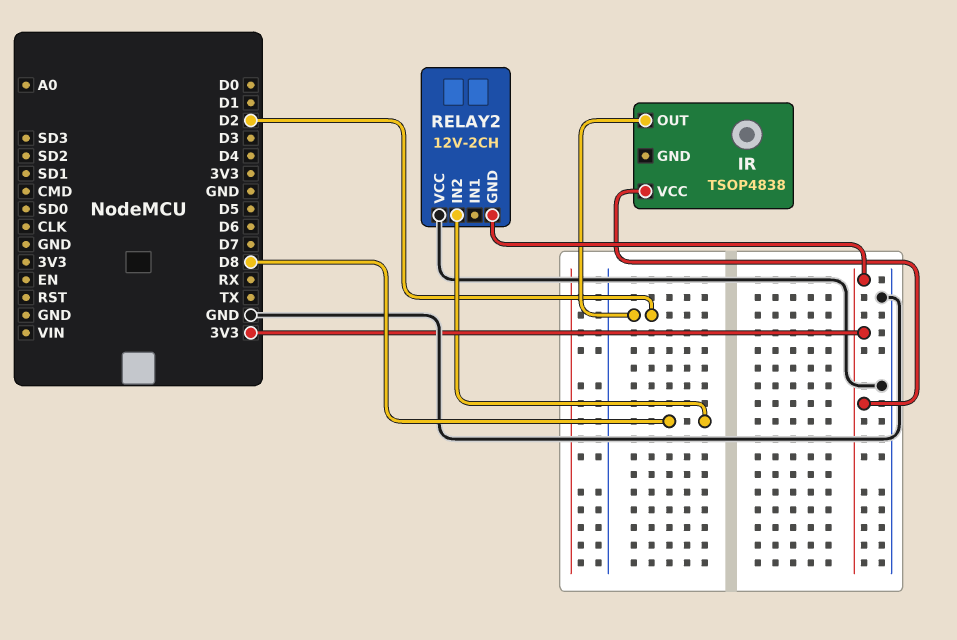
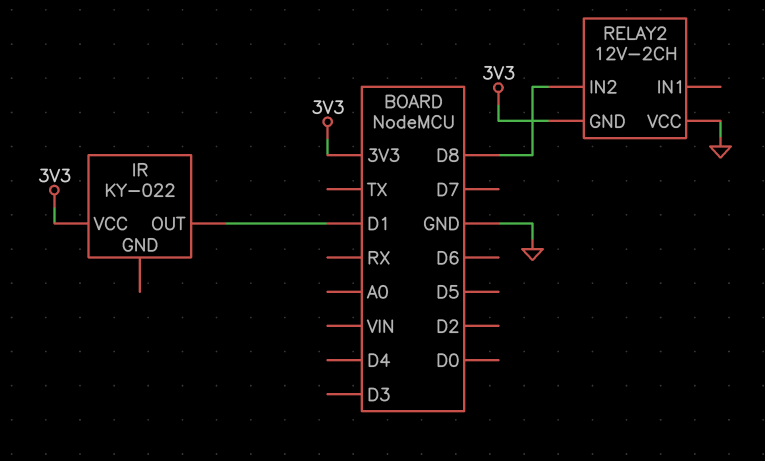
IR: TSOP4838 -> KY-022
IR pin OUT: D2 -> D1

